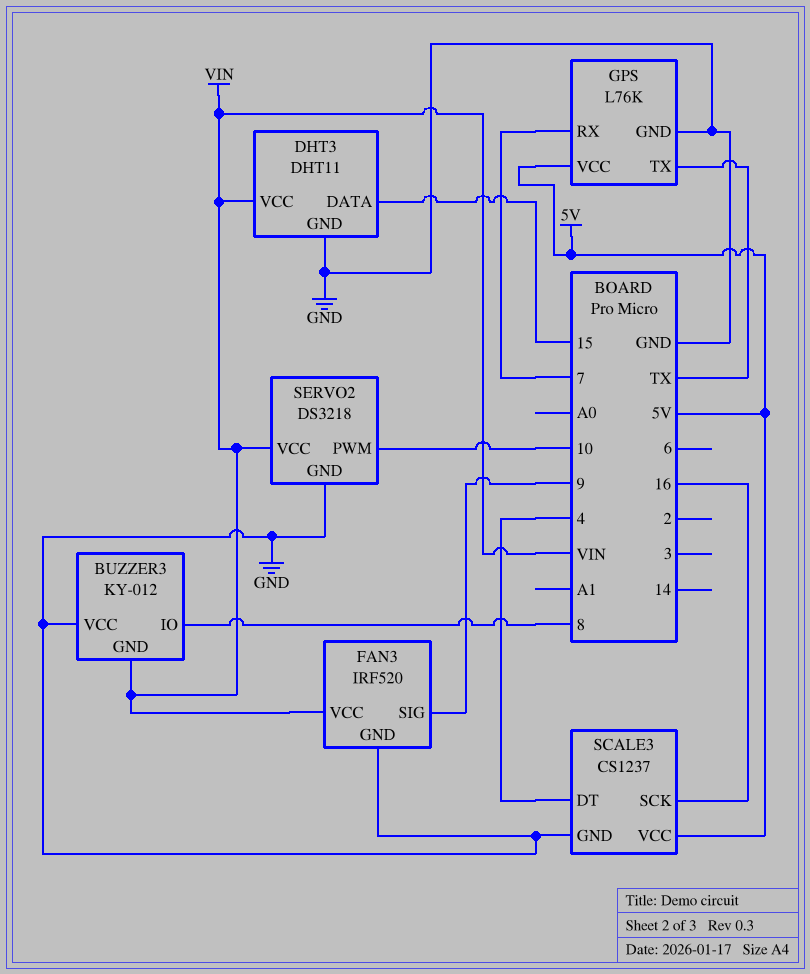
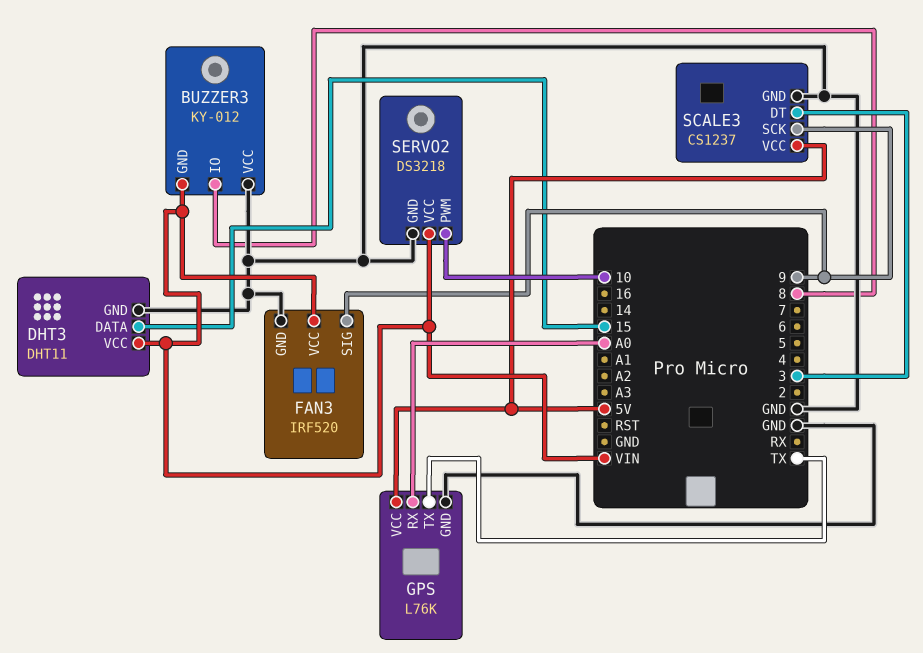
GPS pin RX: 7 -> A0
SCALE3 pin DT: 4 -> 3
SCALE3 pin SCK: 16 -> 9

